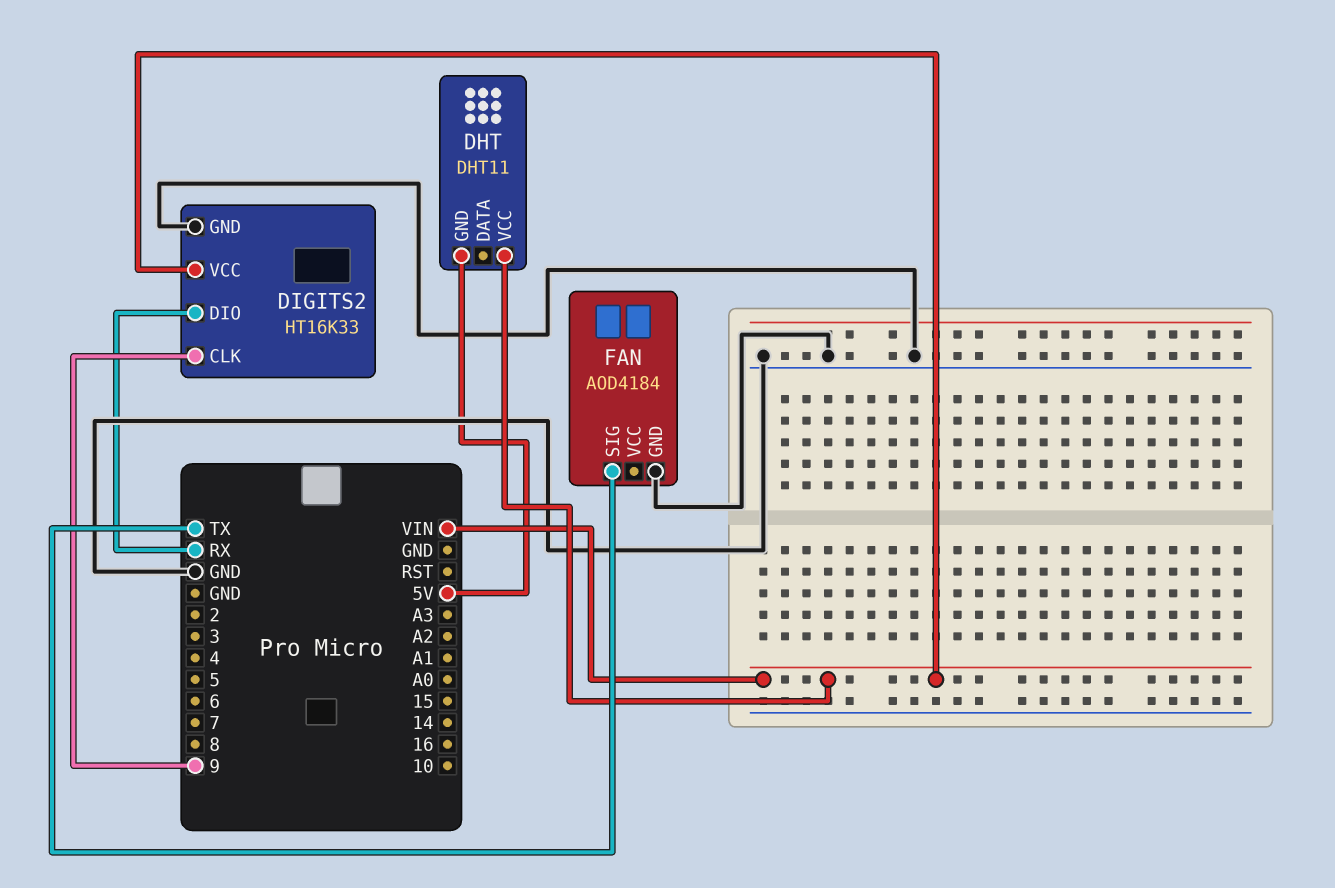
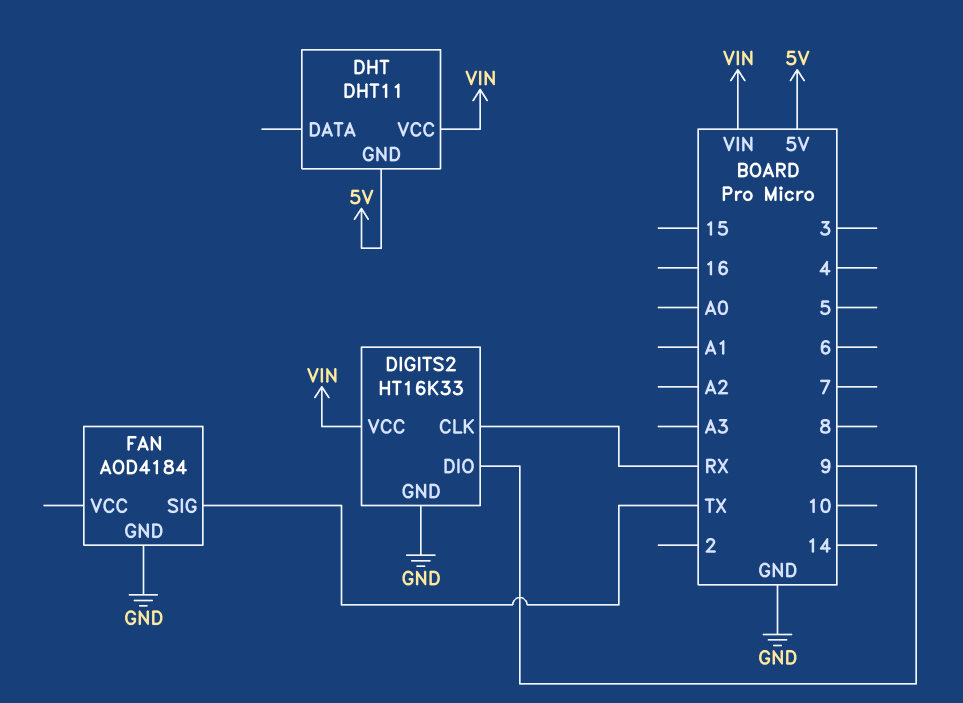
DIGITS2 pin CLK: 9 -> RX
DIGITS2 pin DIO: RX -> 9

